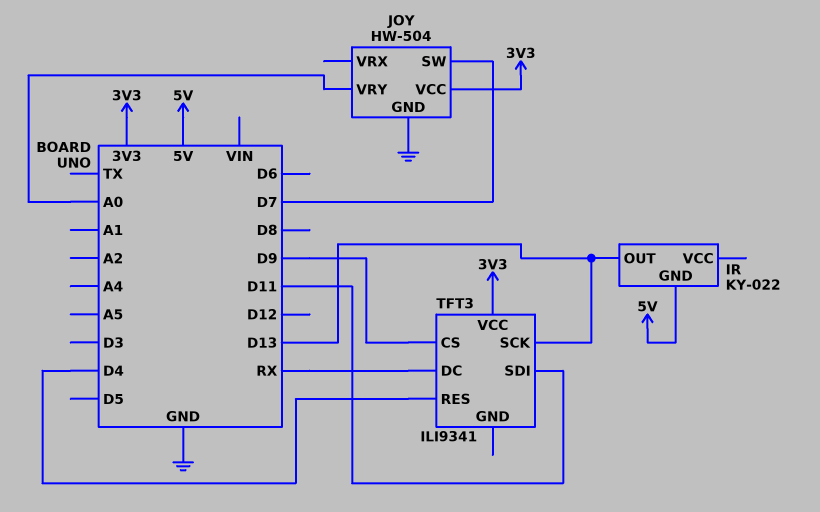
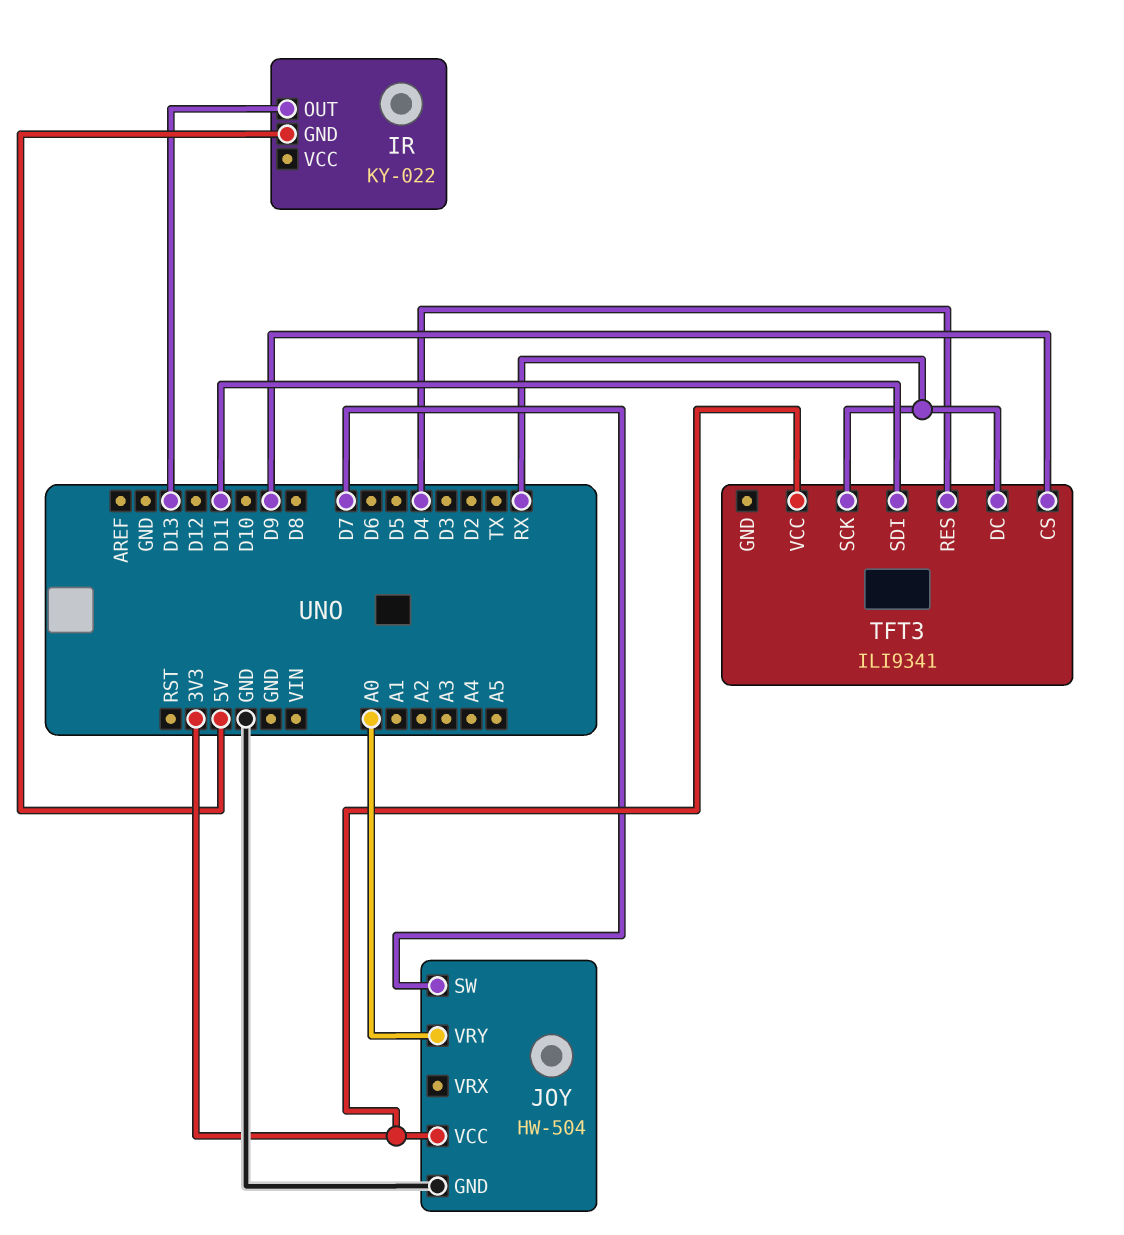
TFT3 pin SCK: D13 -> RX

